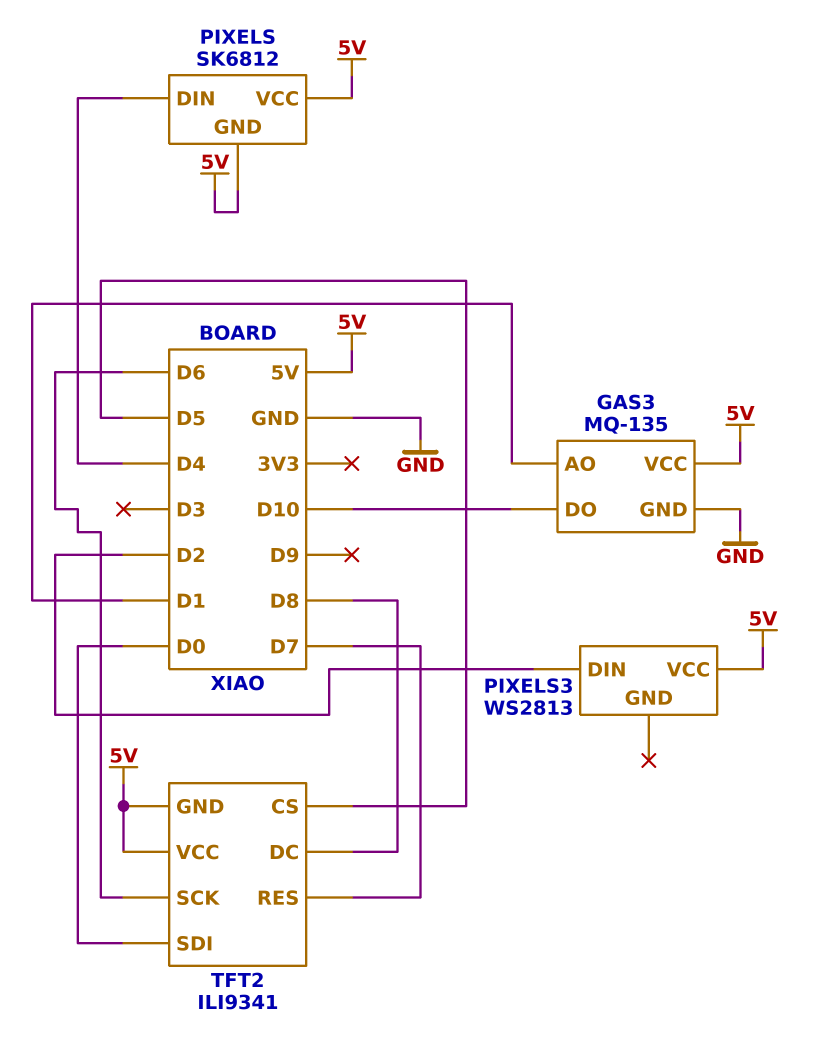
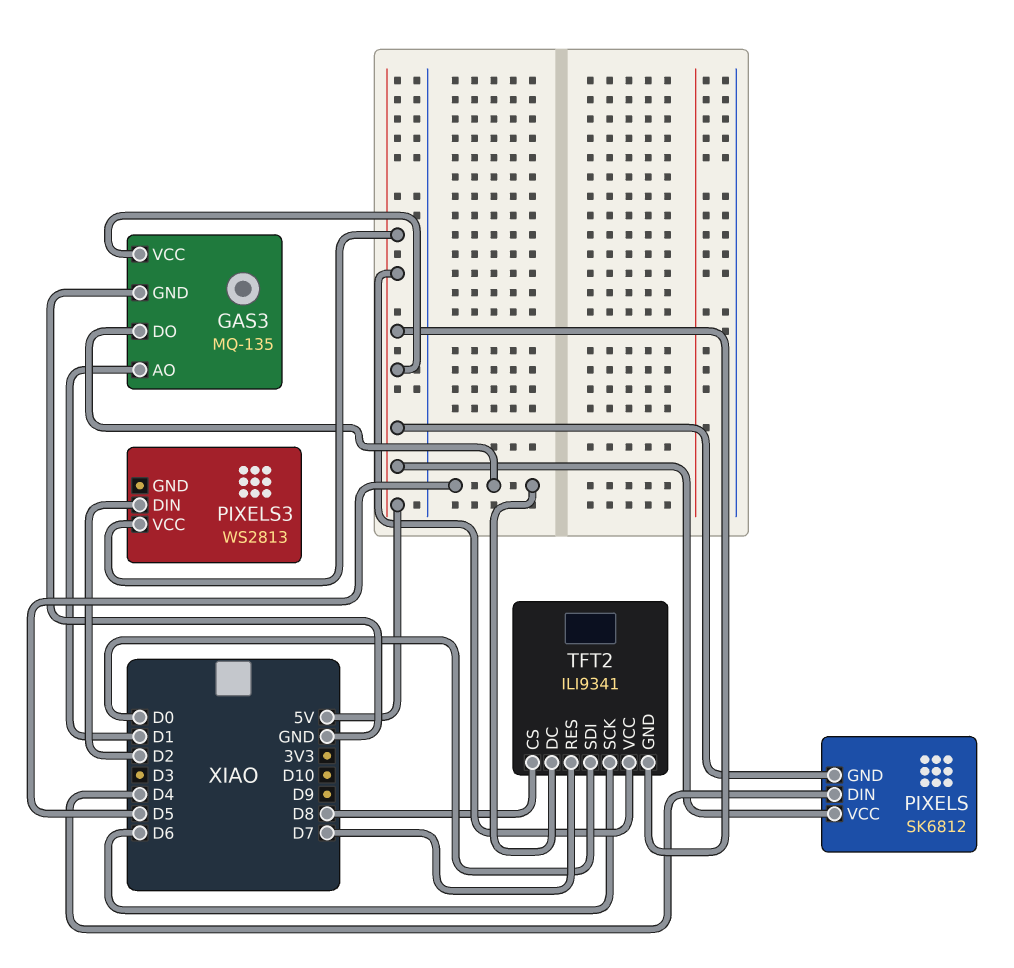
GAS3 pin DO: D10 -> D5
TFT2 pin CS: D5 -> D8
TFT2 pin DC: D8 -> D5

